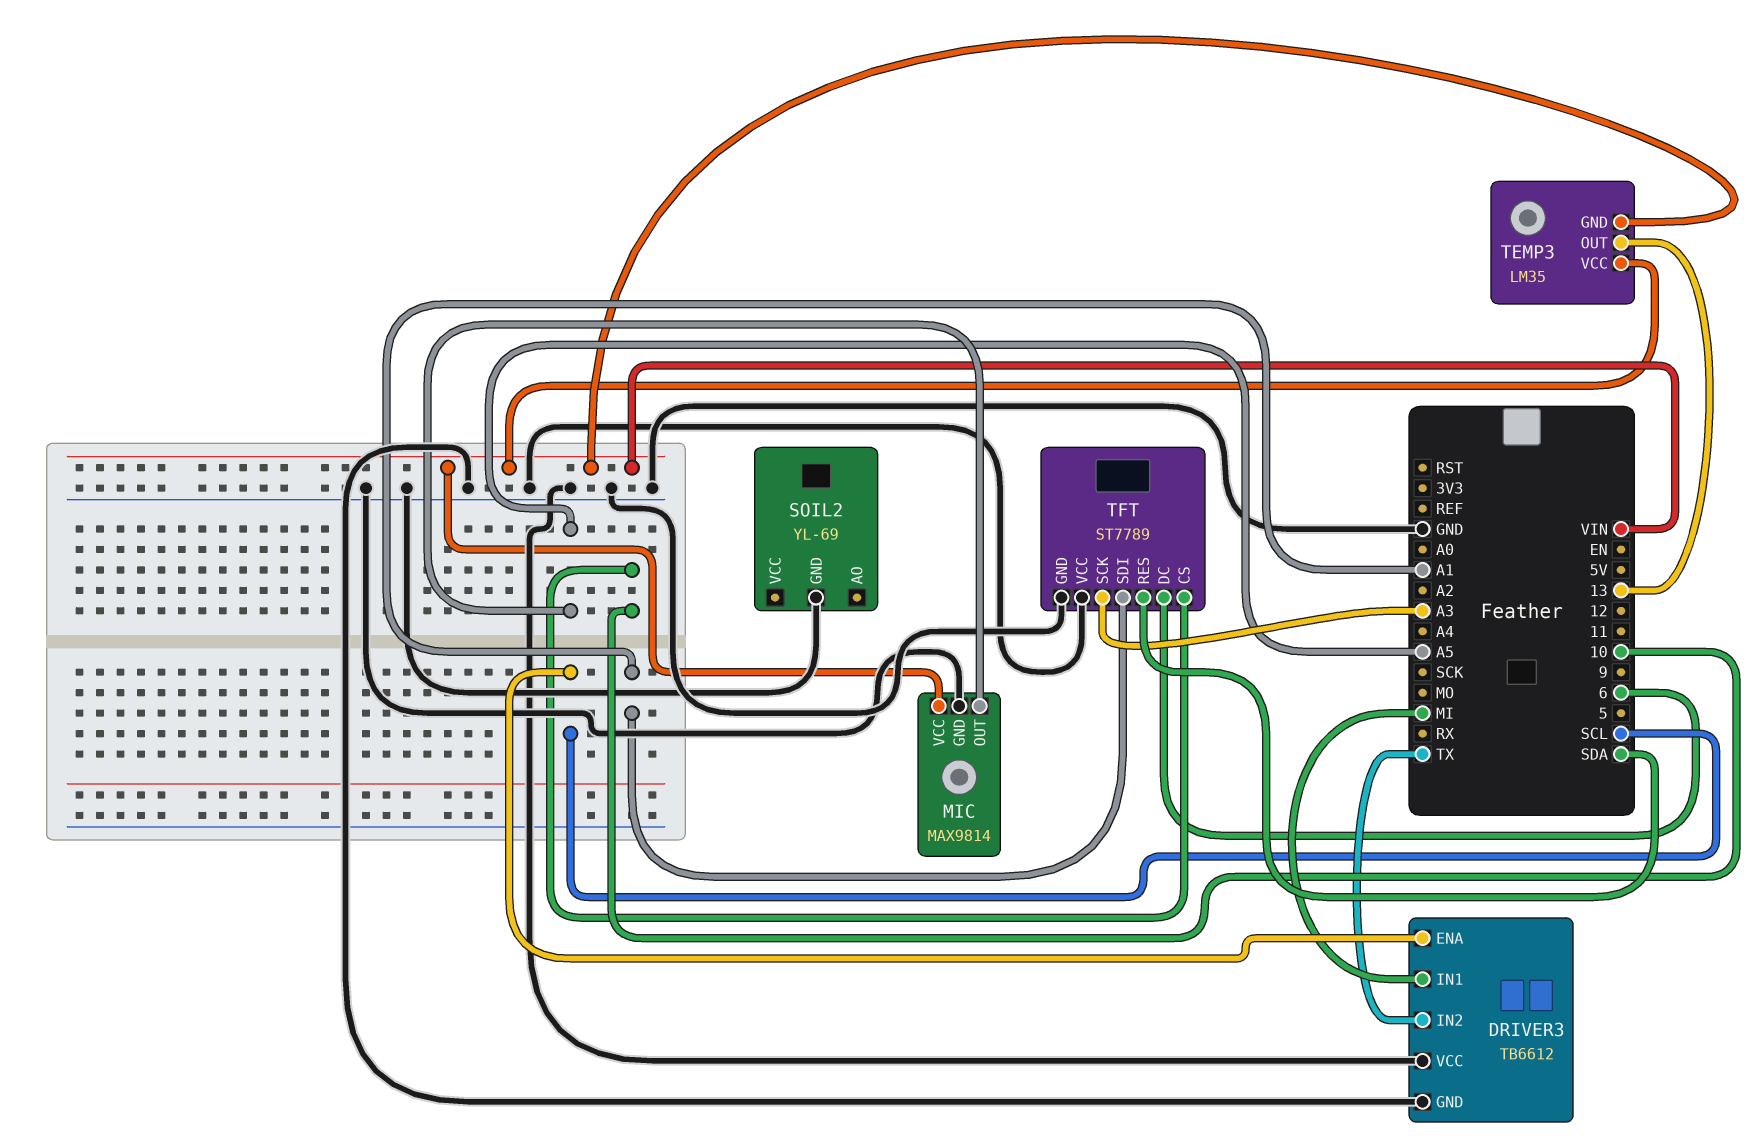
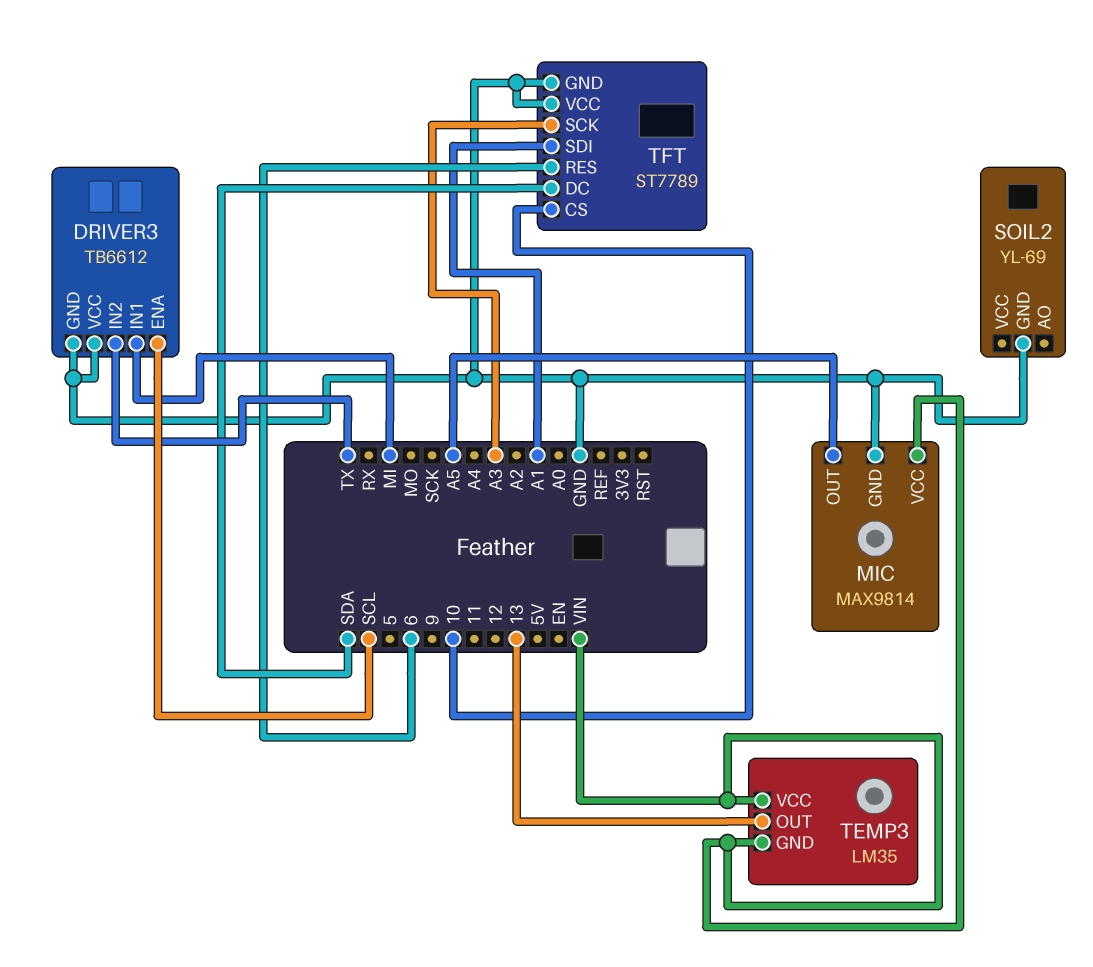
TFT pin DC: 6 -> SDA
TFT pin RES: SDA -> 6

